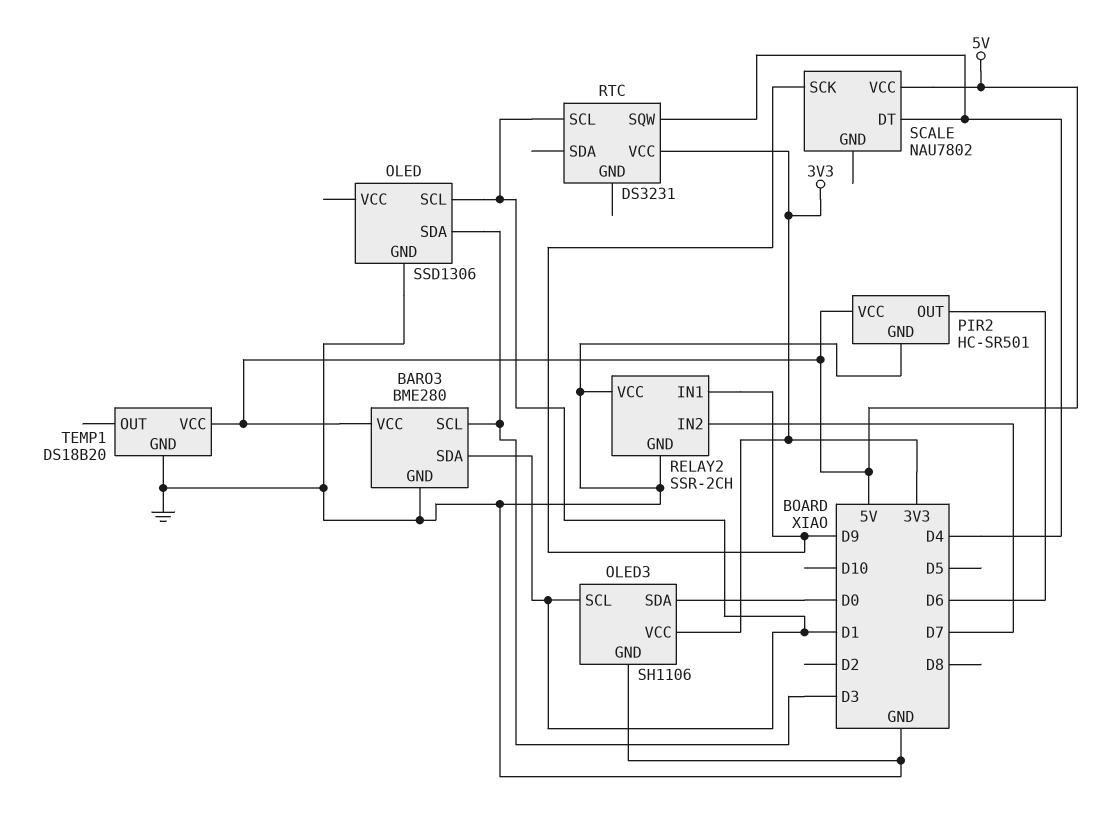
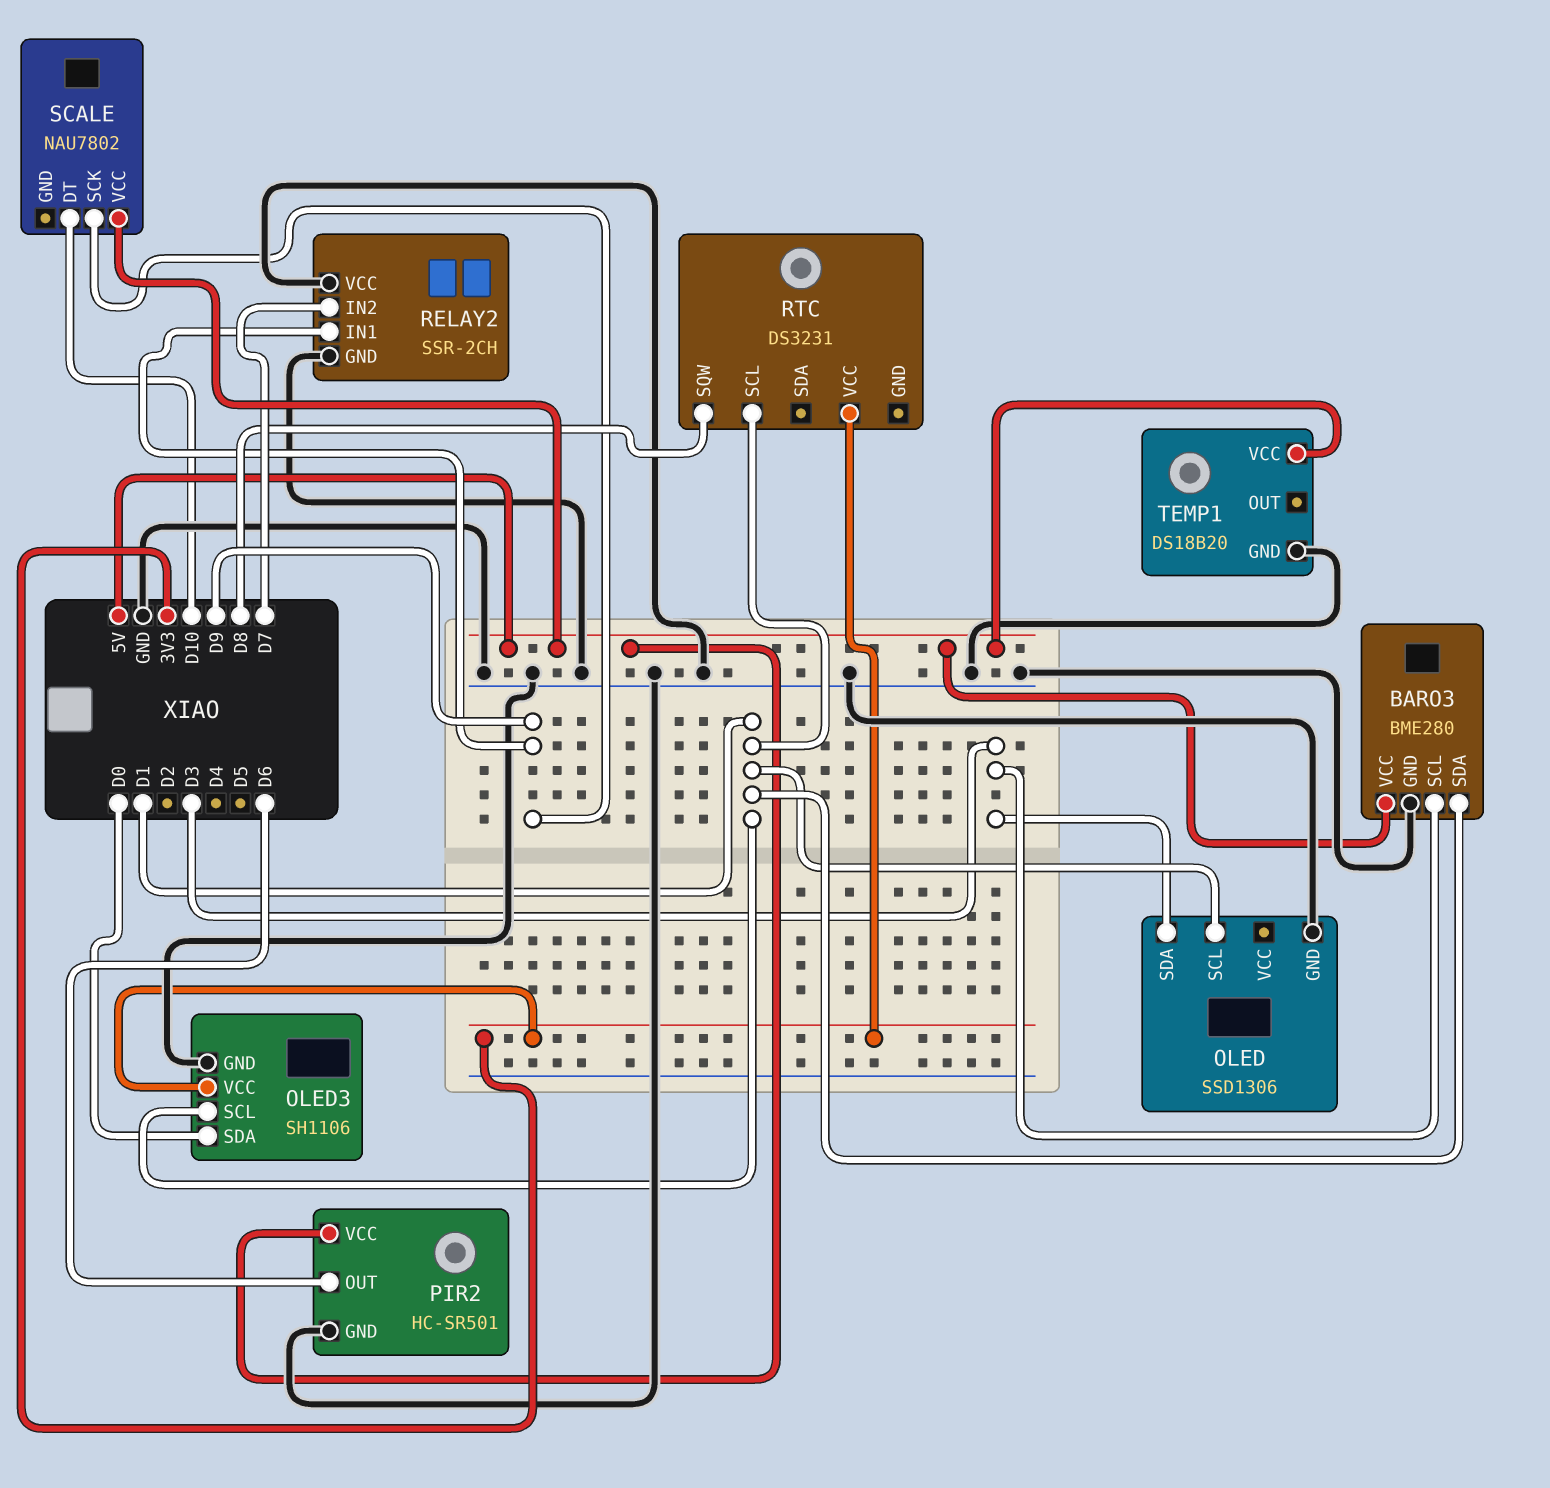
RTC pin SQW: D4 -> D8
SCALE pin DT: D4 -> D10

